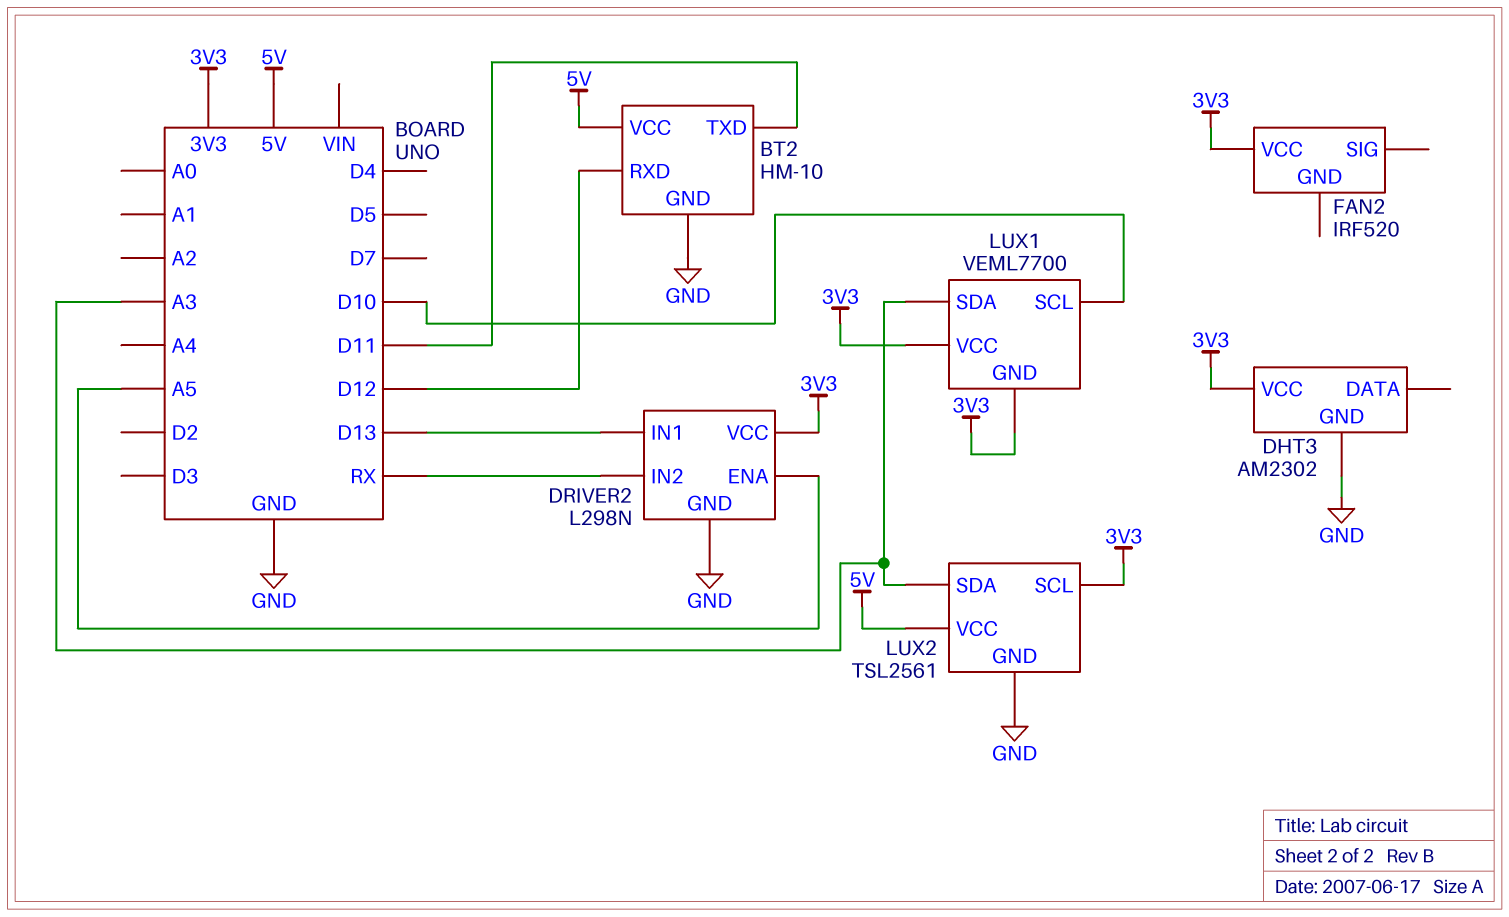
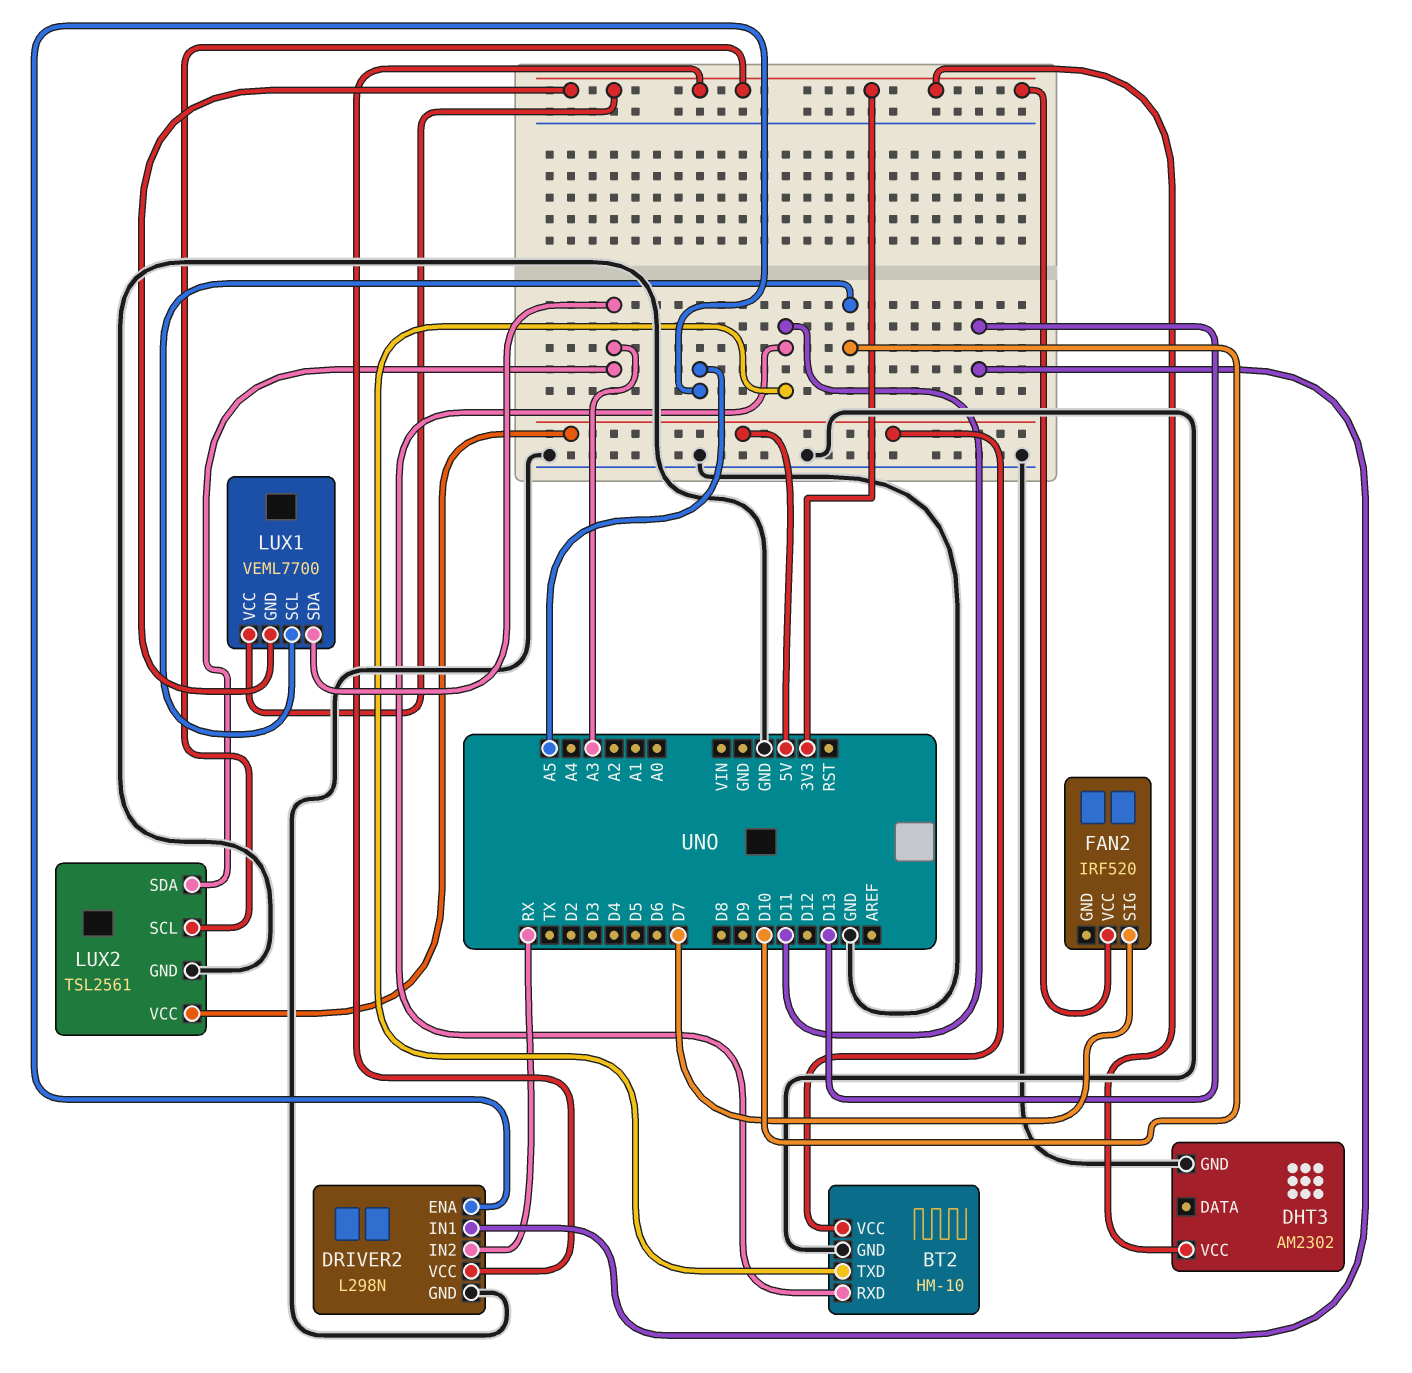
BT2 pin RXD: D12 -> D11
FAN2 pin SIG: none -> D7

